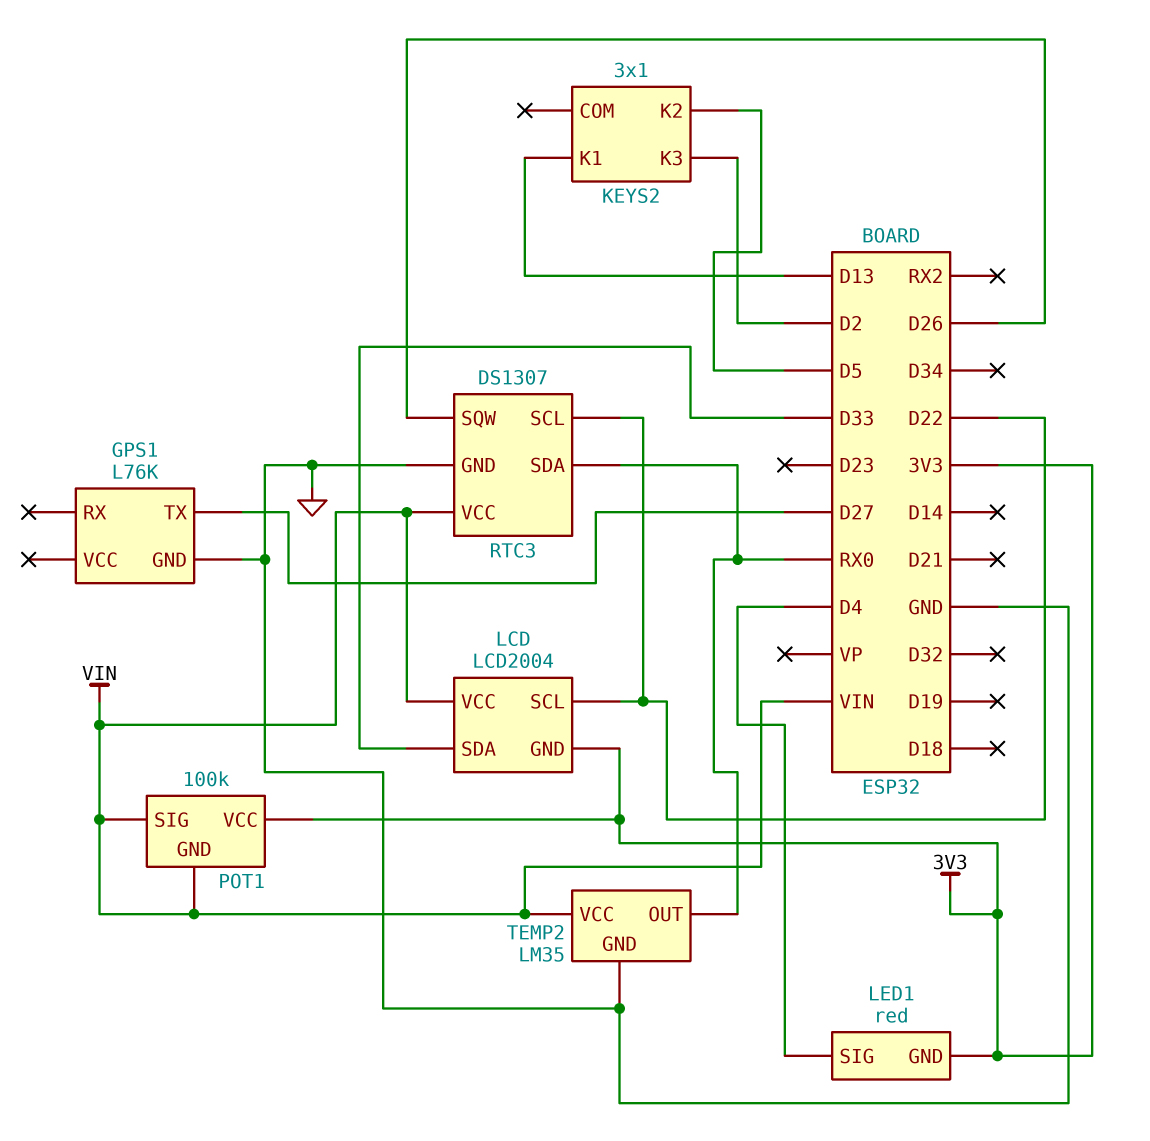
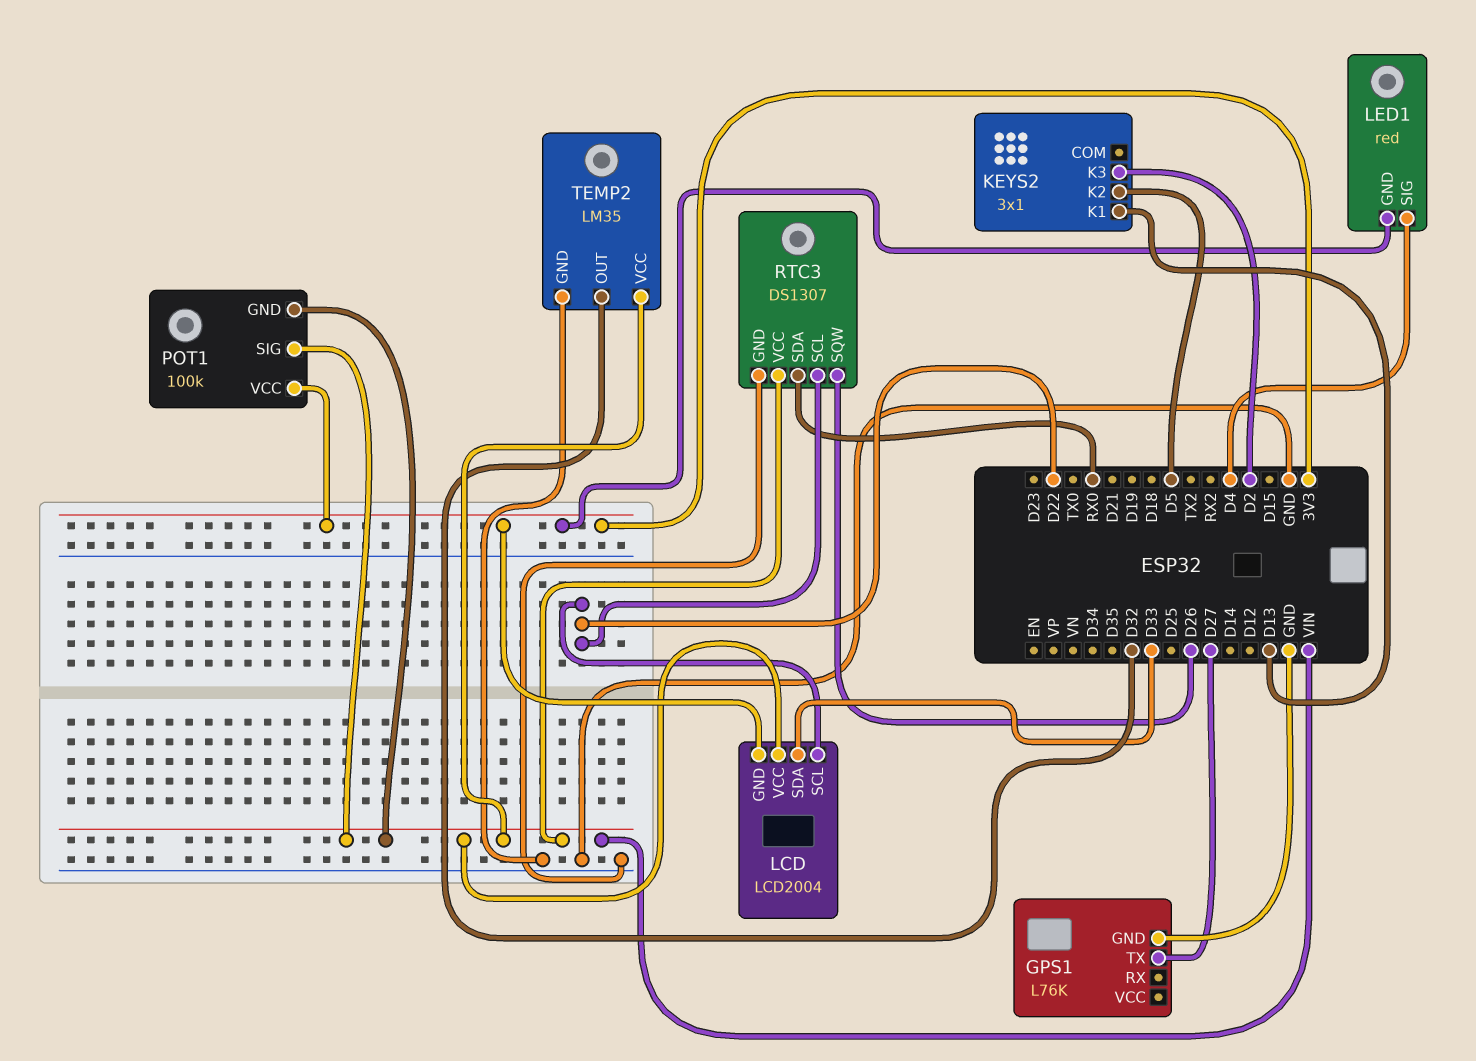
TEMP2 pin OUT: RX0 -> D32

